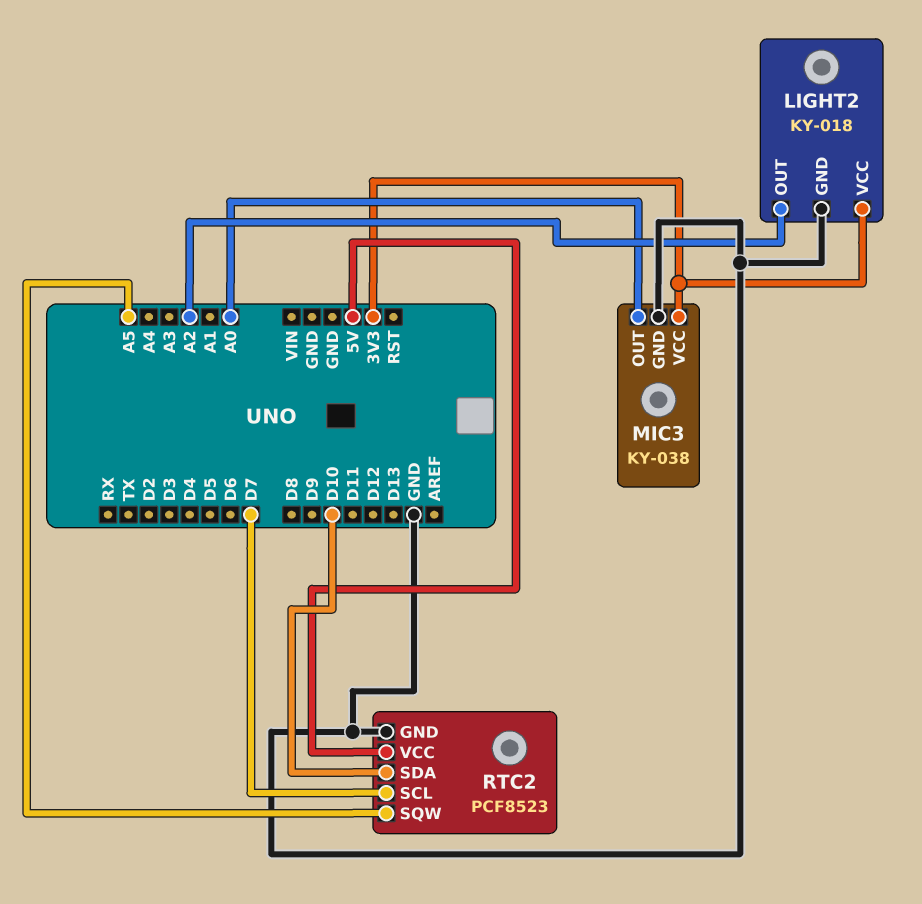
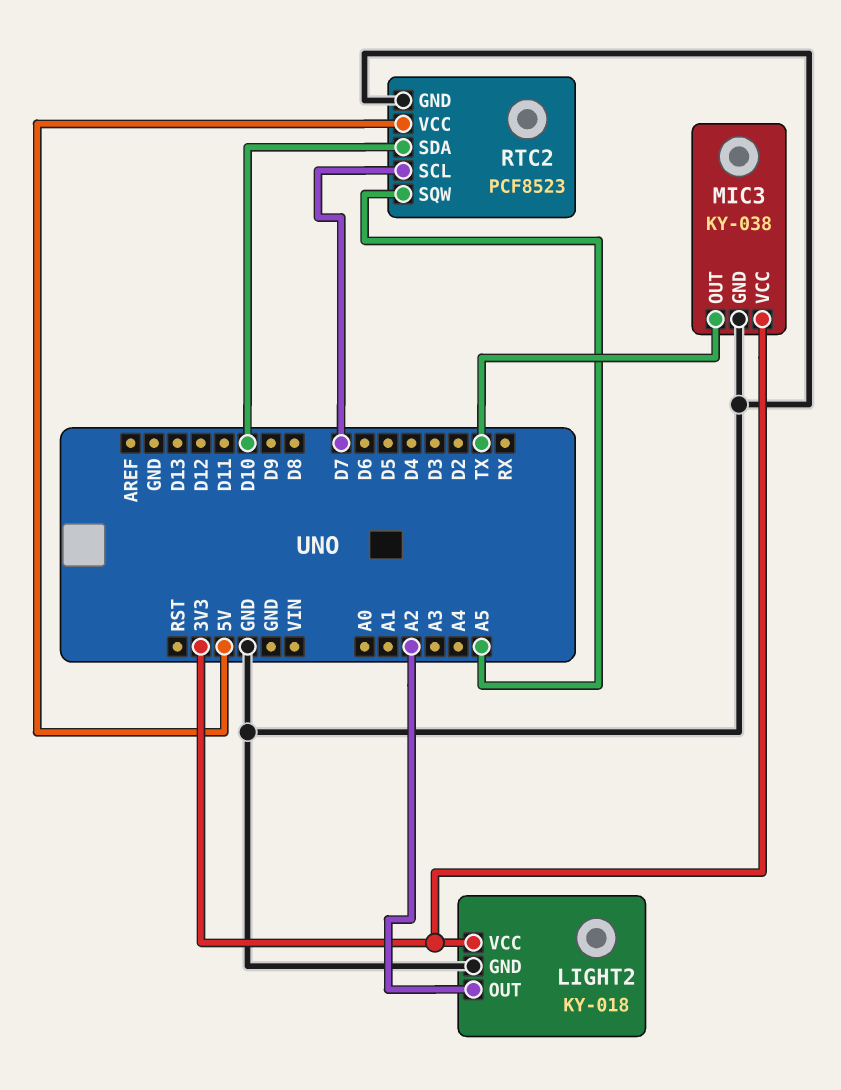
MIC3 pin OUT: A0 -> TX

